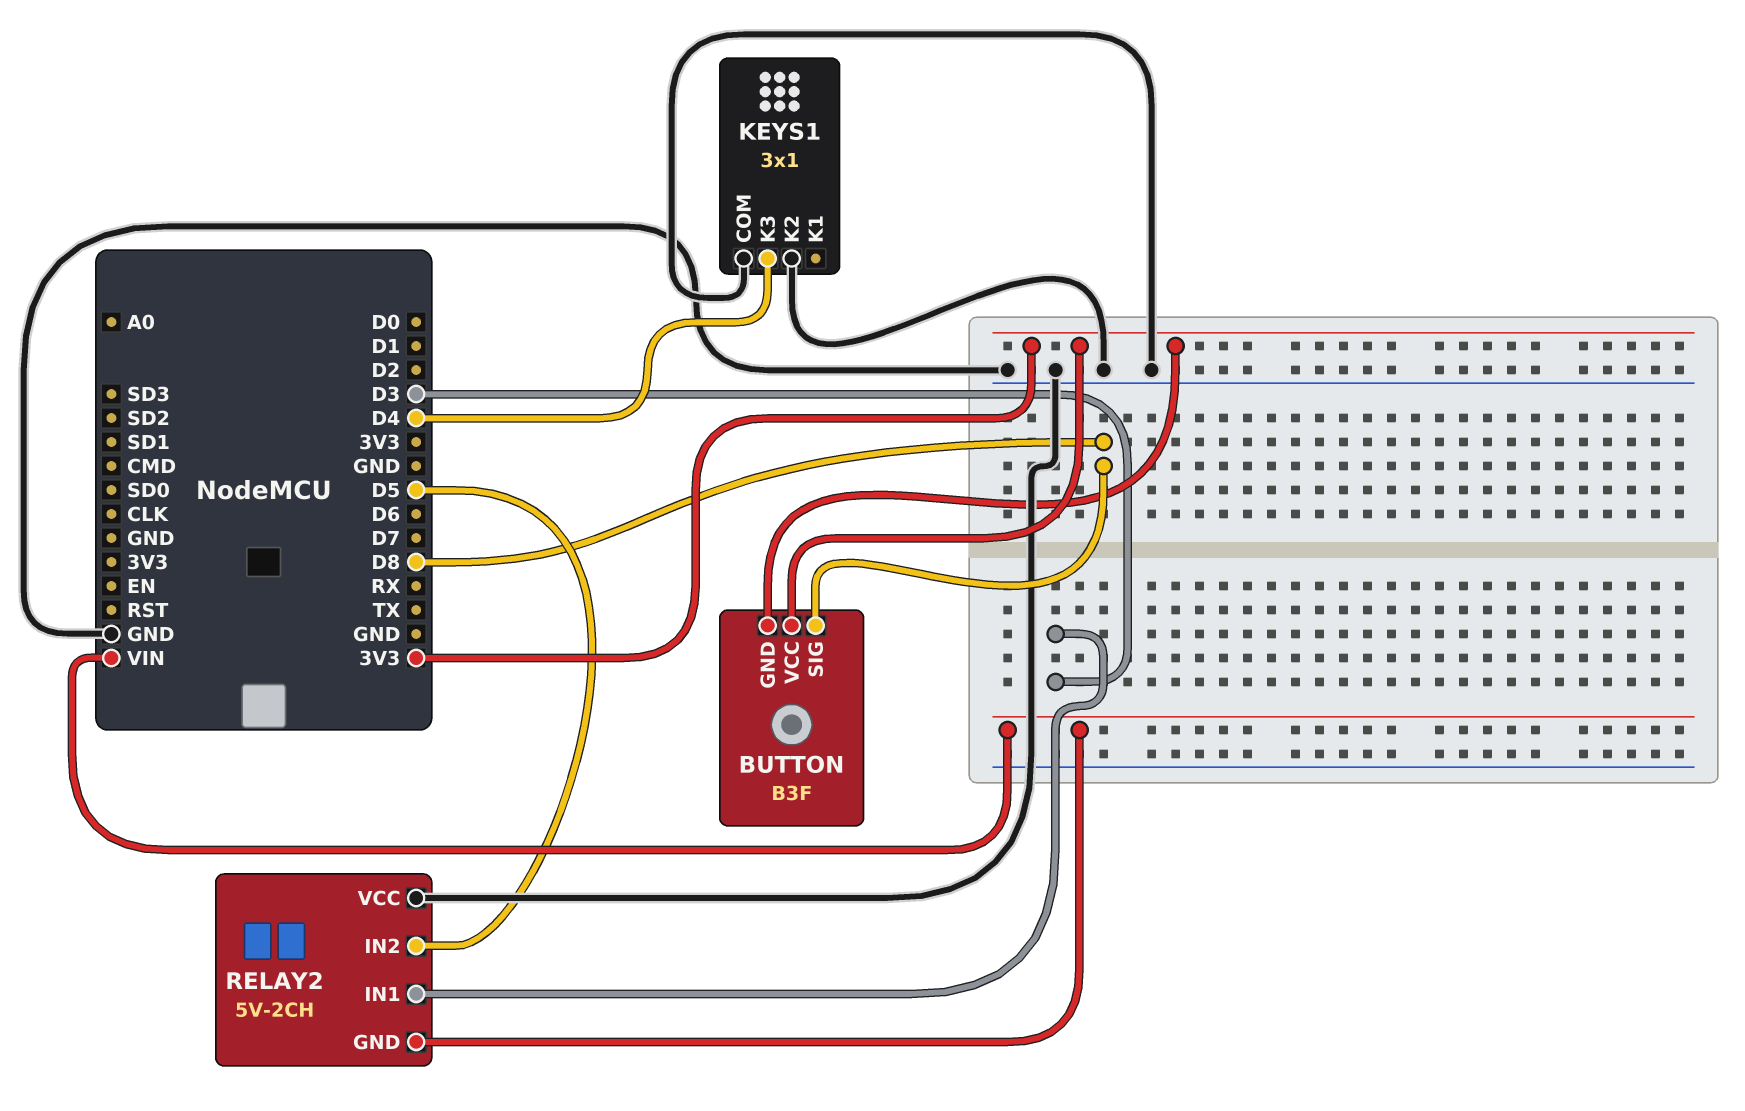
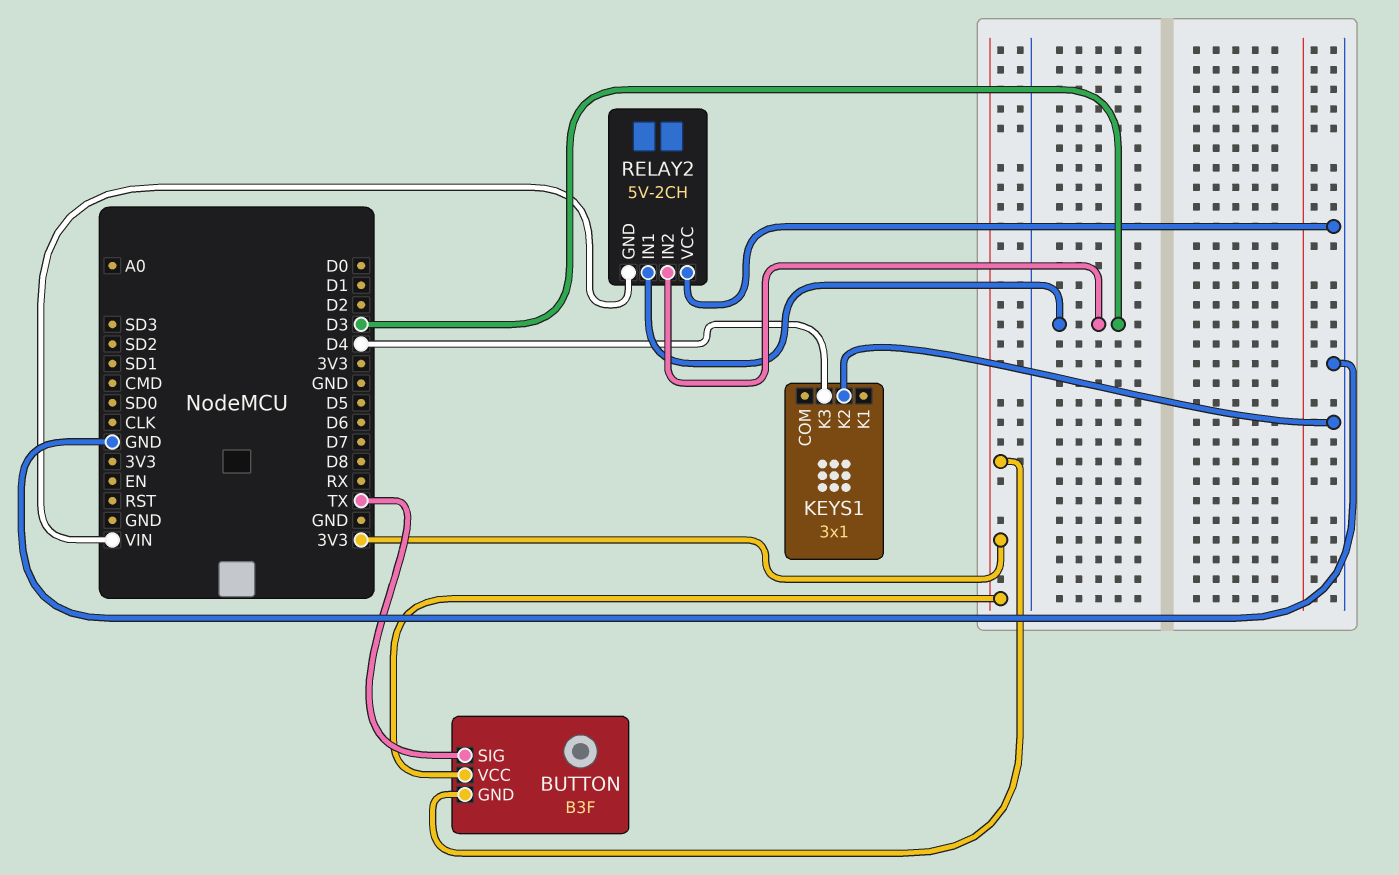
BUTTON pin SIG: D8 -> TX
KEYS1 pin COM: GND -> none
RELAY2 pin IN2: D5 -> D3

